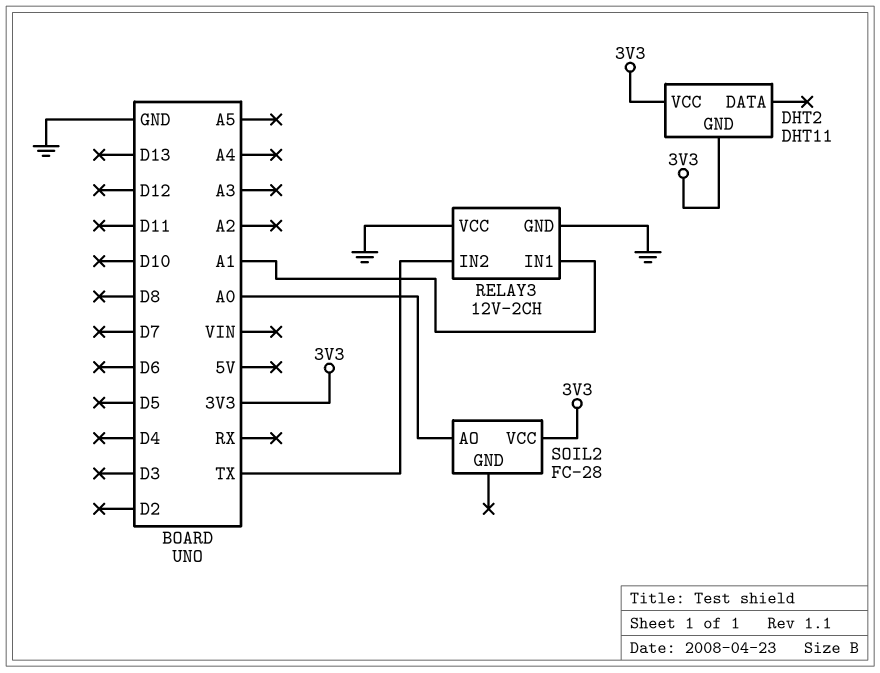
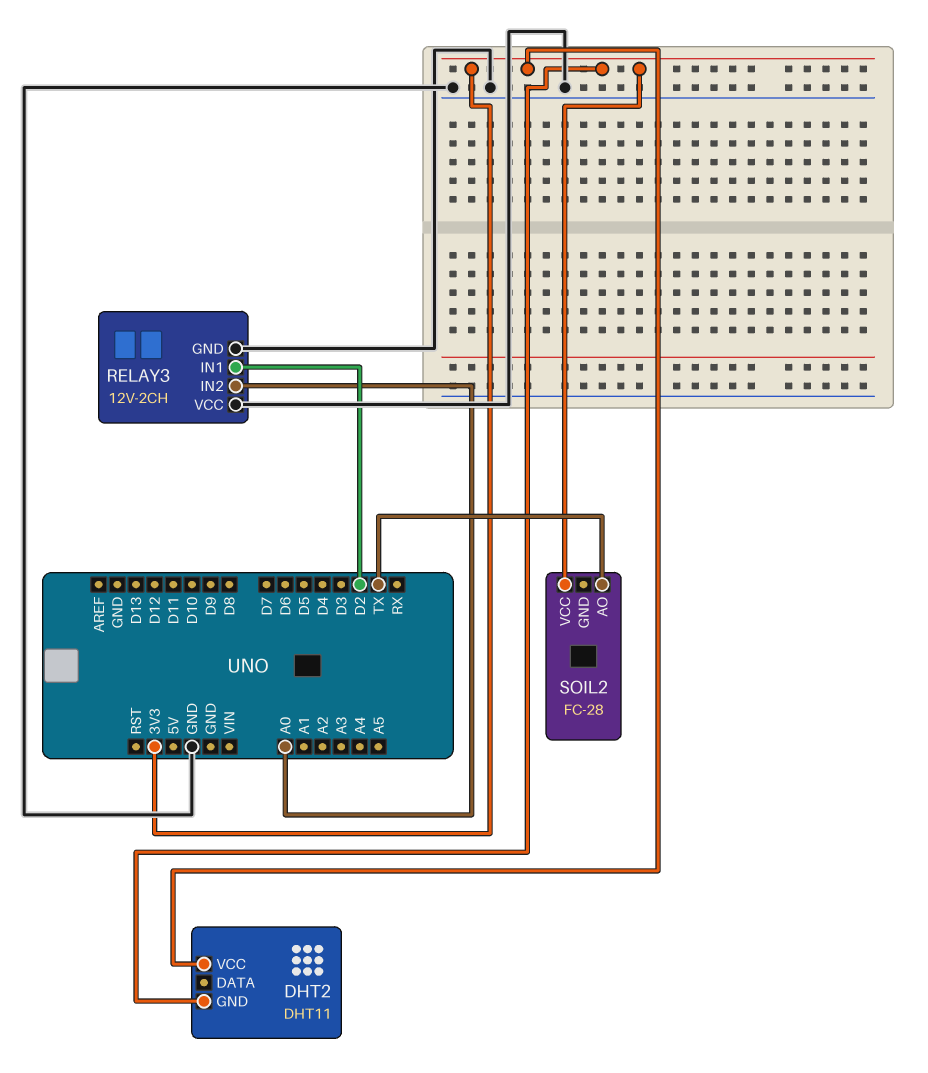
RELAY3 pin IN1: A1 -> D2
RELAY3 pin IN2: TX -> A0
SOIL2 pin AO: A0 -> TX

